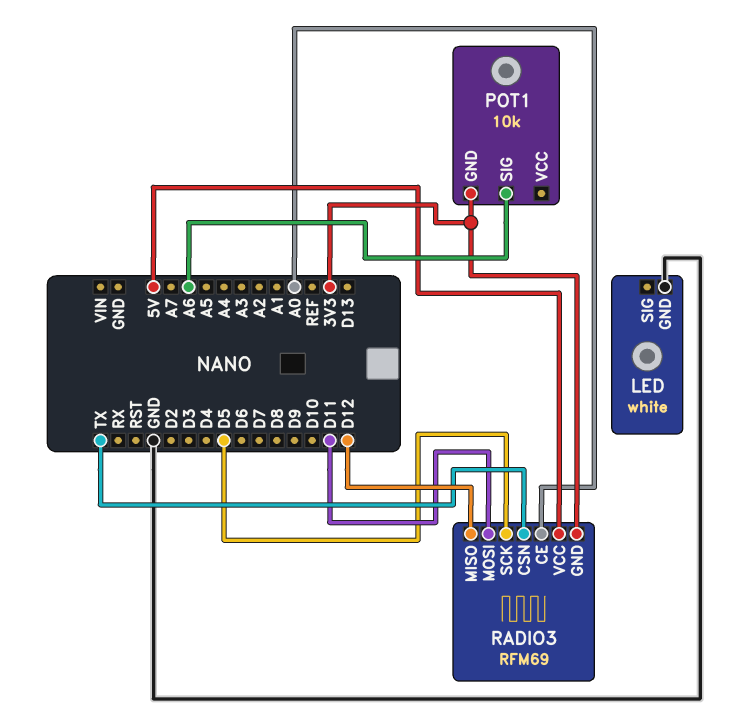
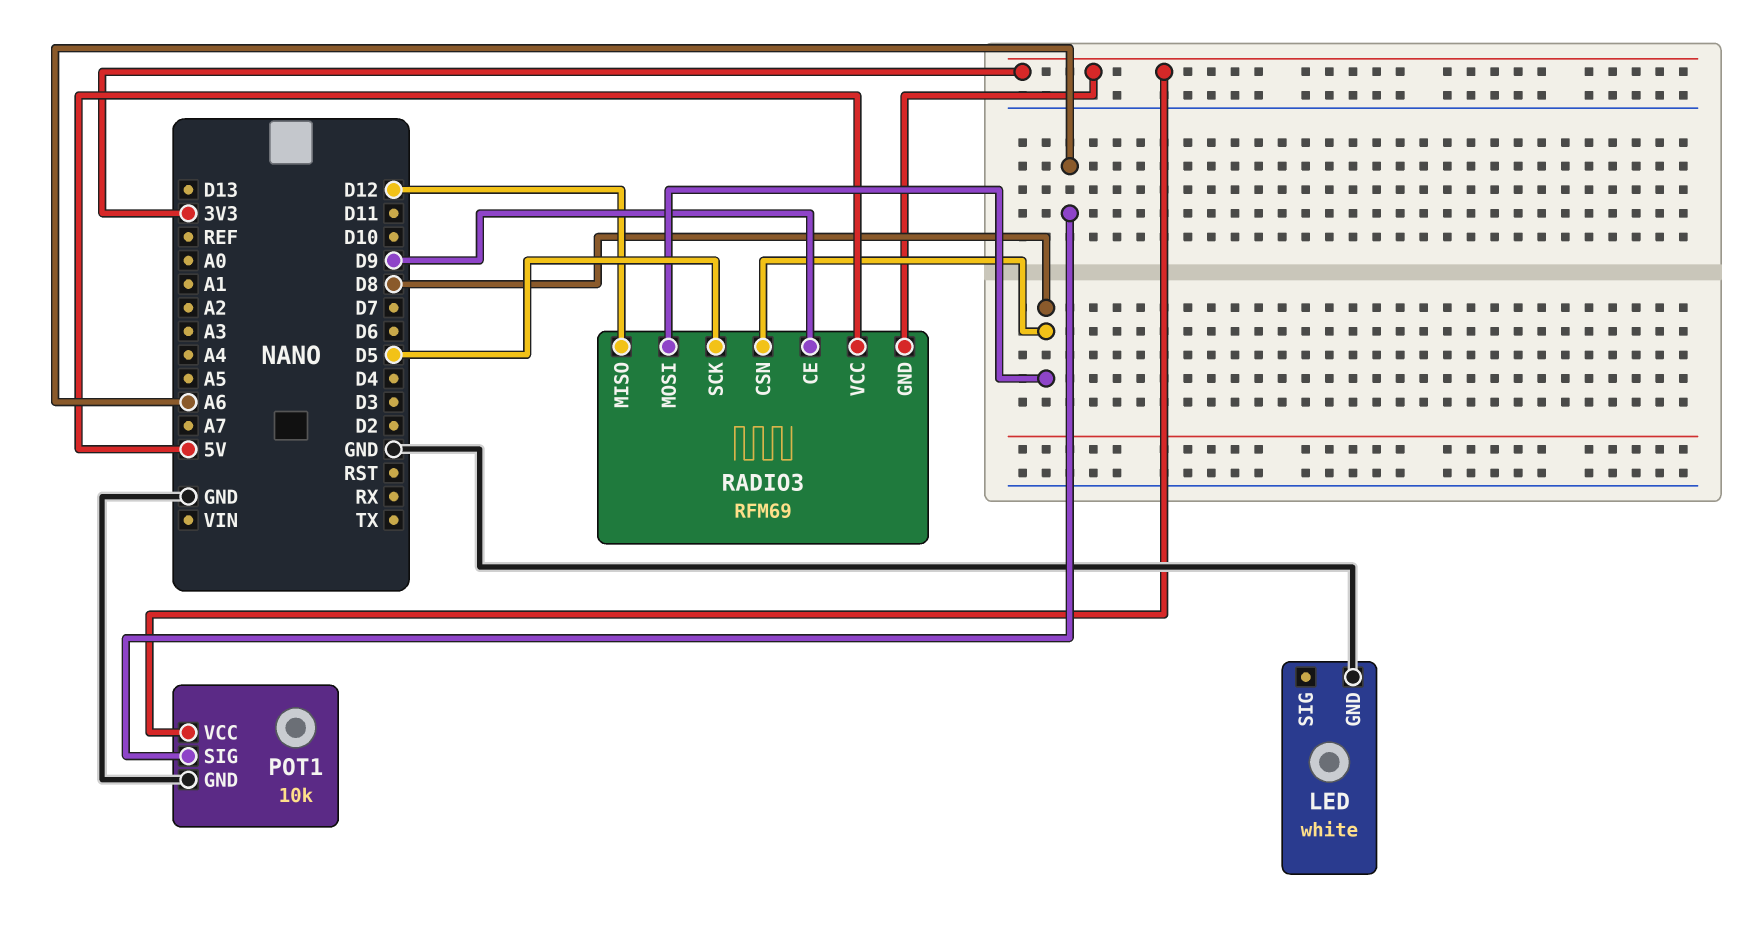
POT1 pin GND: 3V3 -> GND
POT1 pin VCC: none -> 3V3
RADIO3 pin CE: A0 -> D9
RADIO3 pin CSN: TX -> D8
RADIO3 pin MOSI: D11 -> D8

